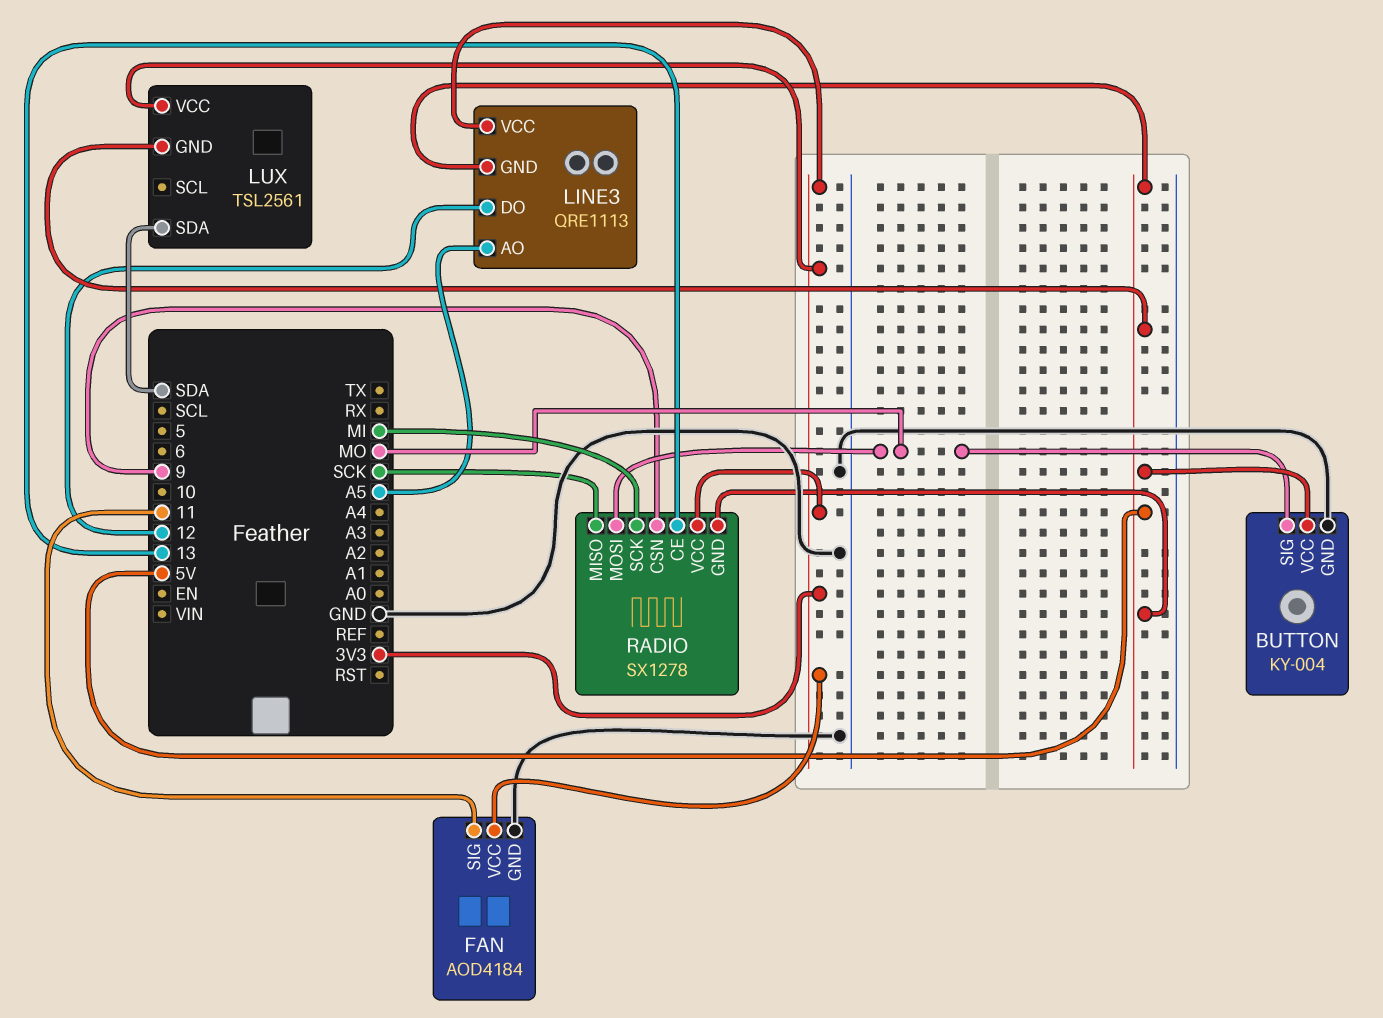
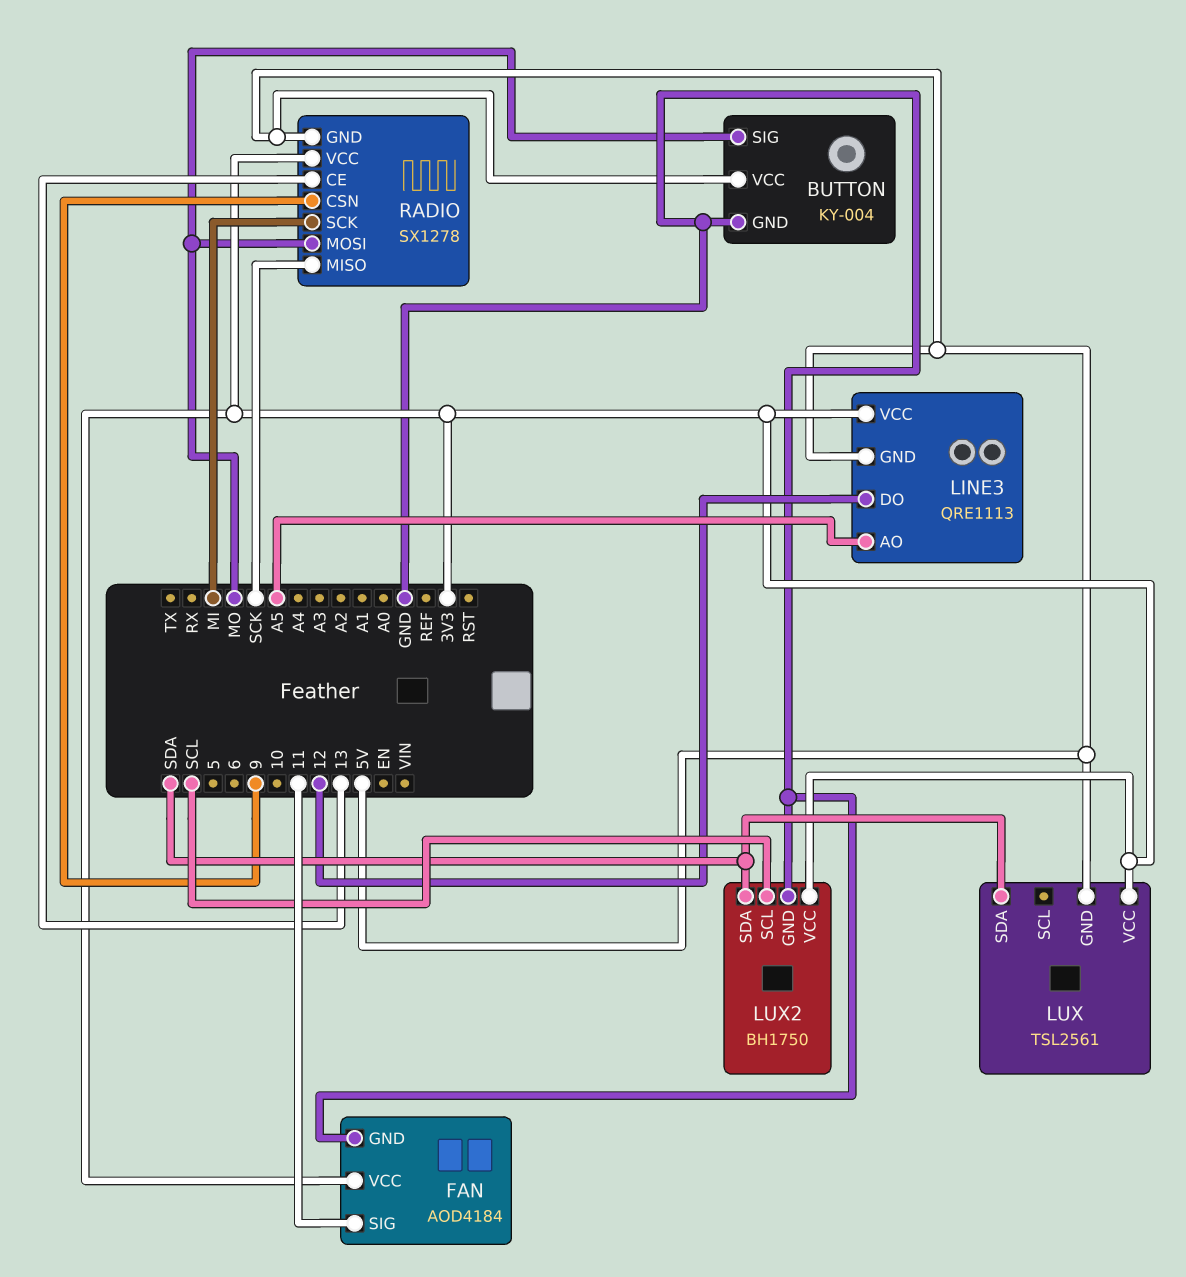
LUX2: none -> BH1750
LUX2 pin GND: none -> GND
LUX2 pin SCL: none -> SCL
LUX2 pin SDA: none -> SDA
LUX2 pin VCC: none -> 3V3

